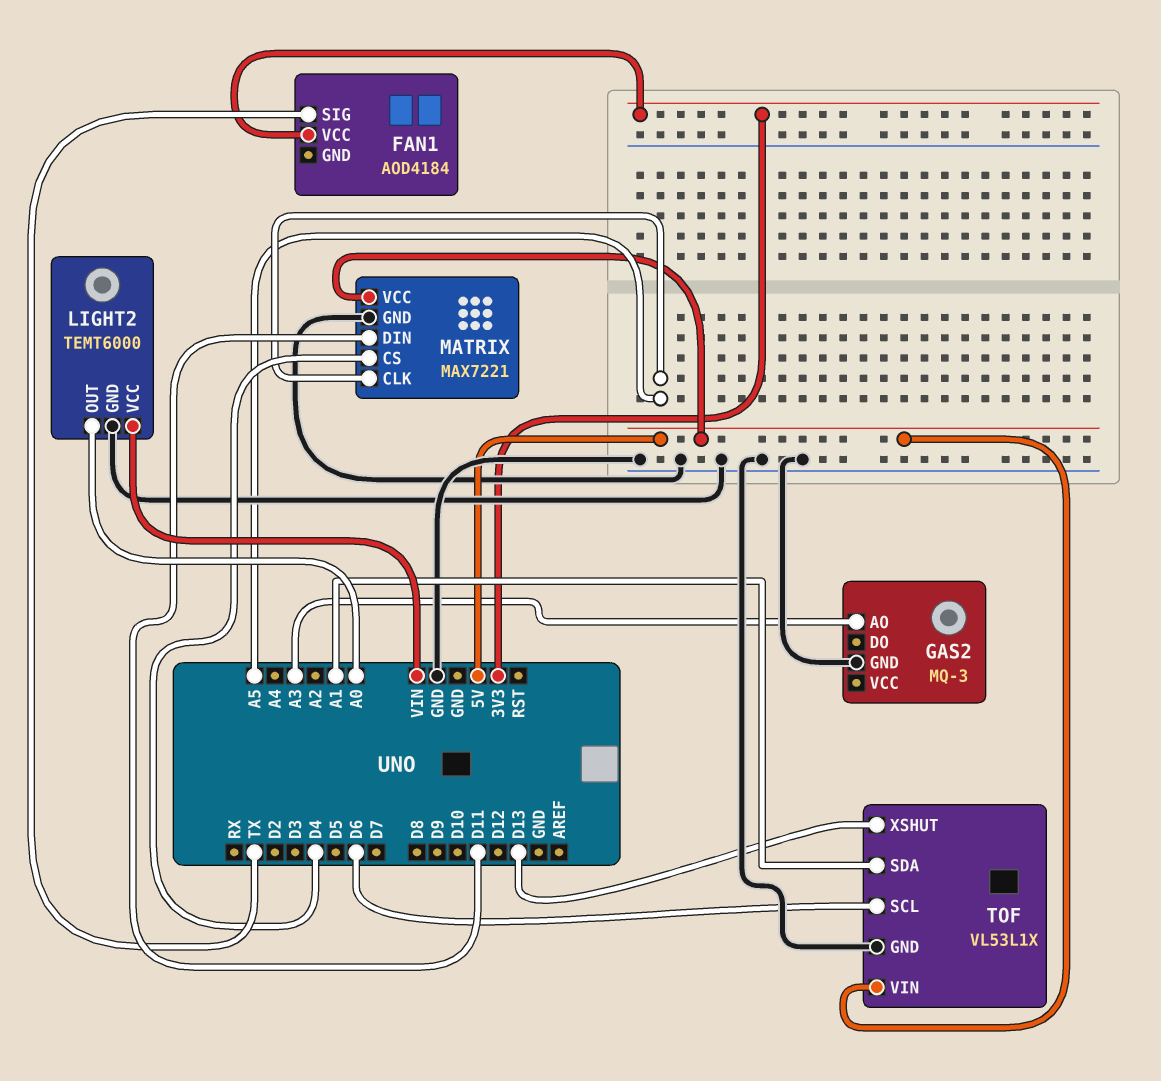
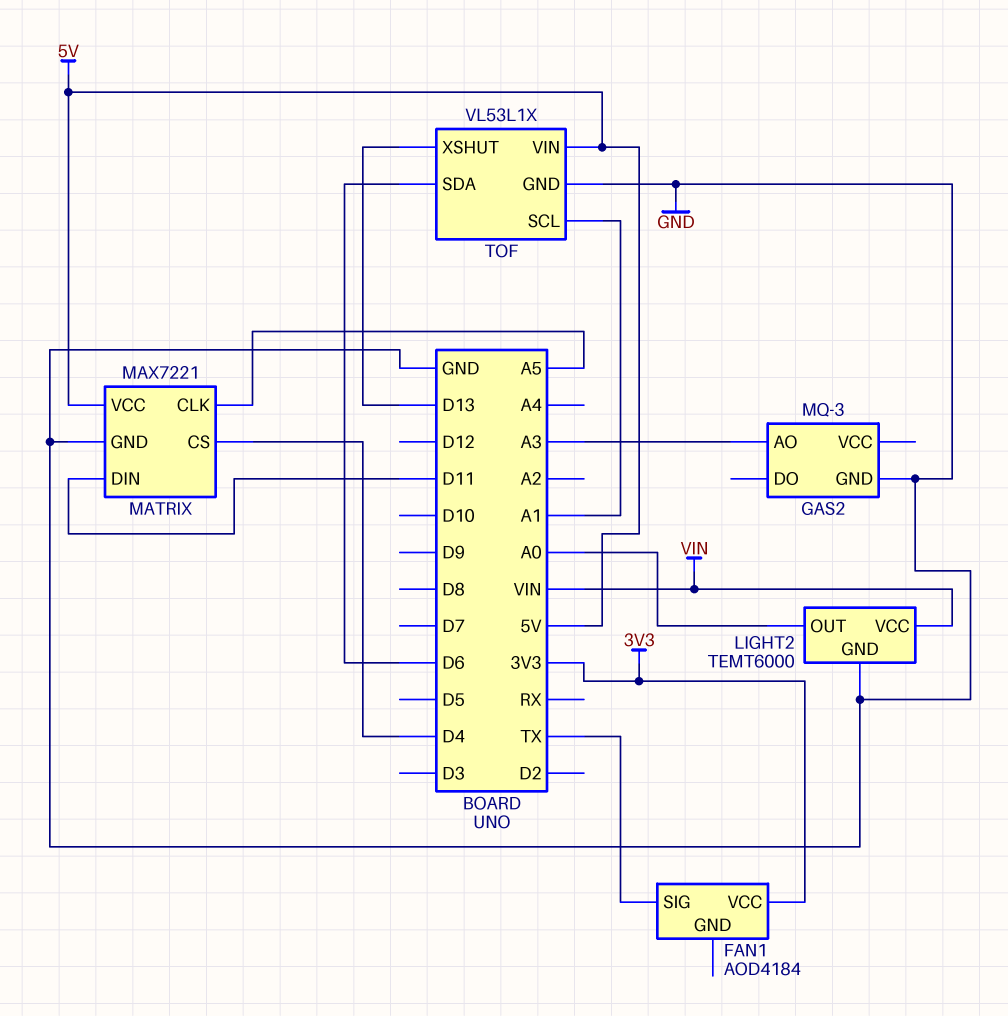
TOF pin SCL: D6 -> A1
TOF pin SDA: A1 -> D6

